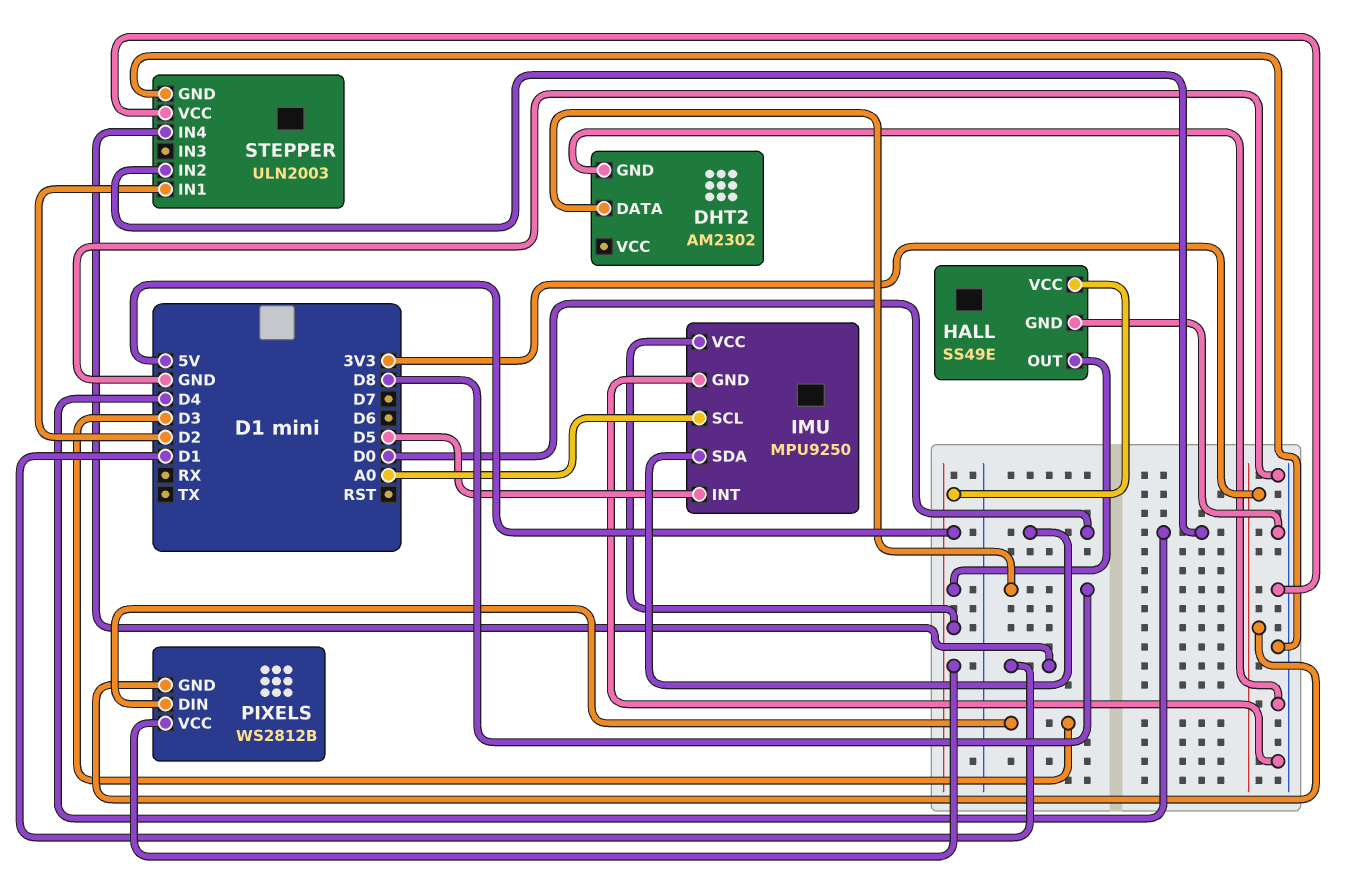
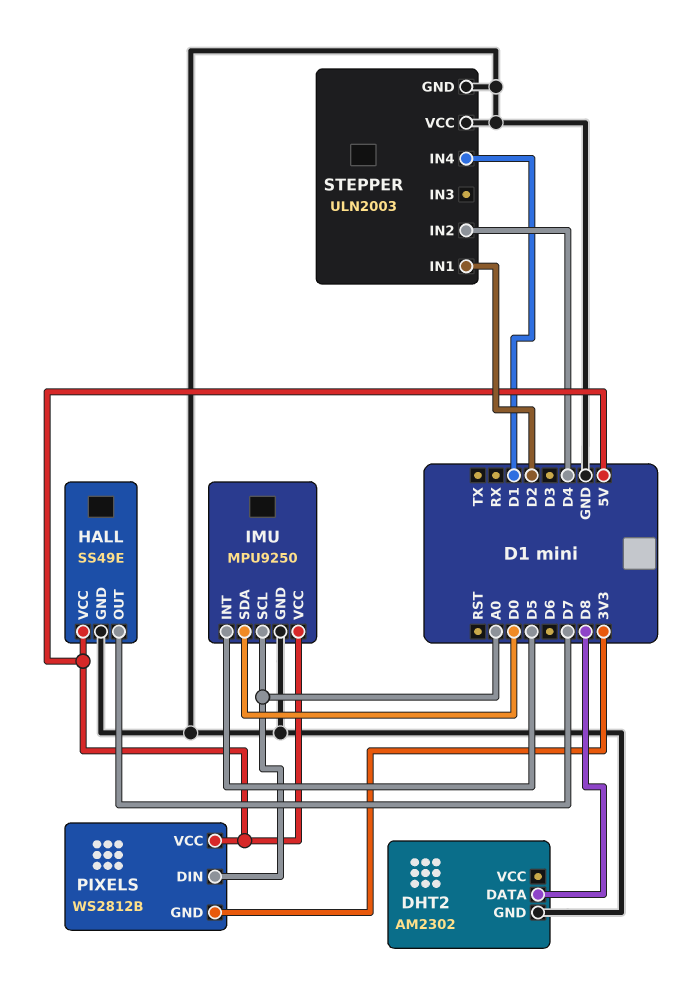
HALL pin OUT: 5V -> D7
PIXELS pin DIN: D3 -> A0

